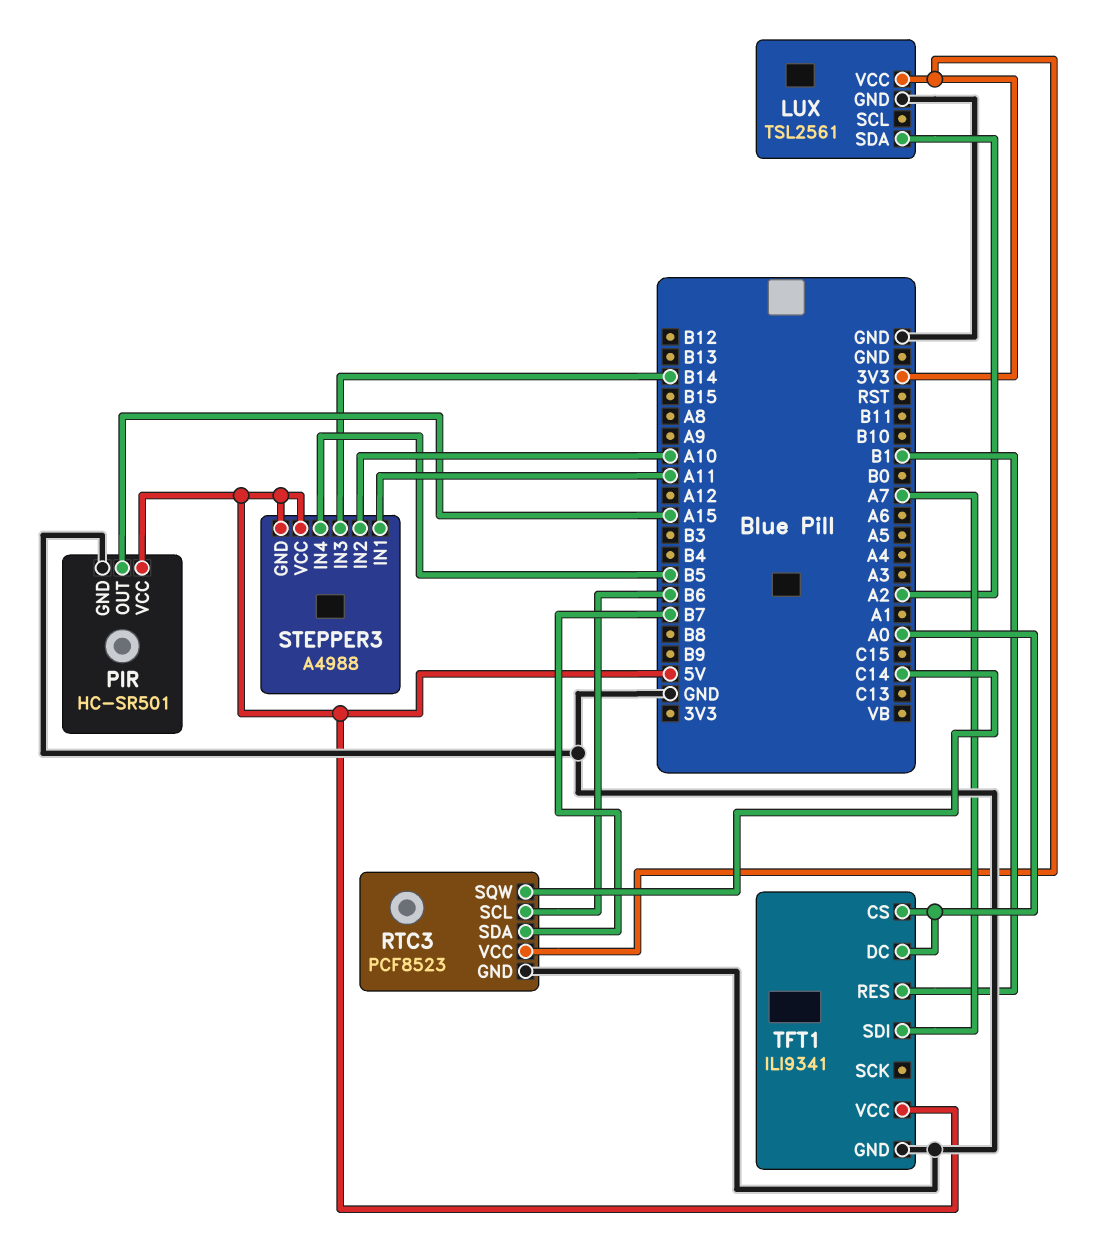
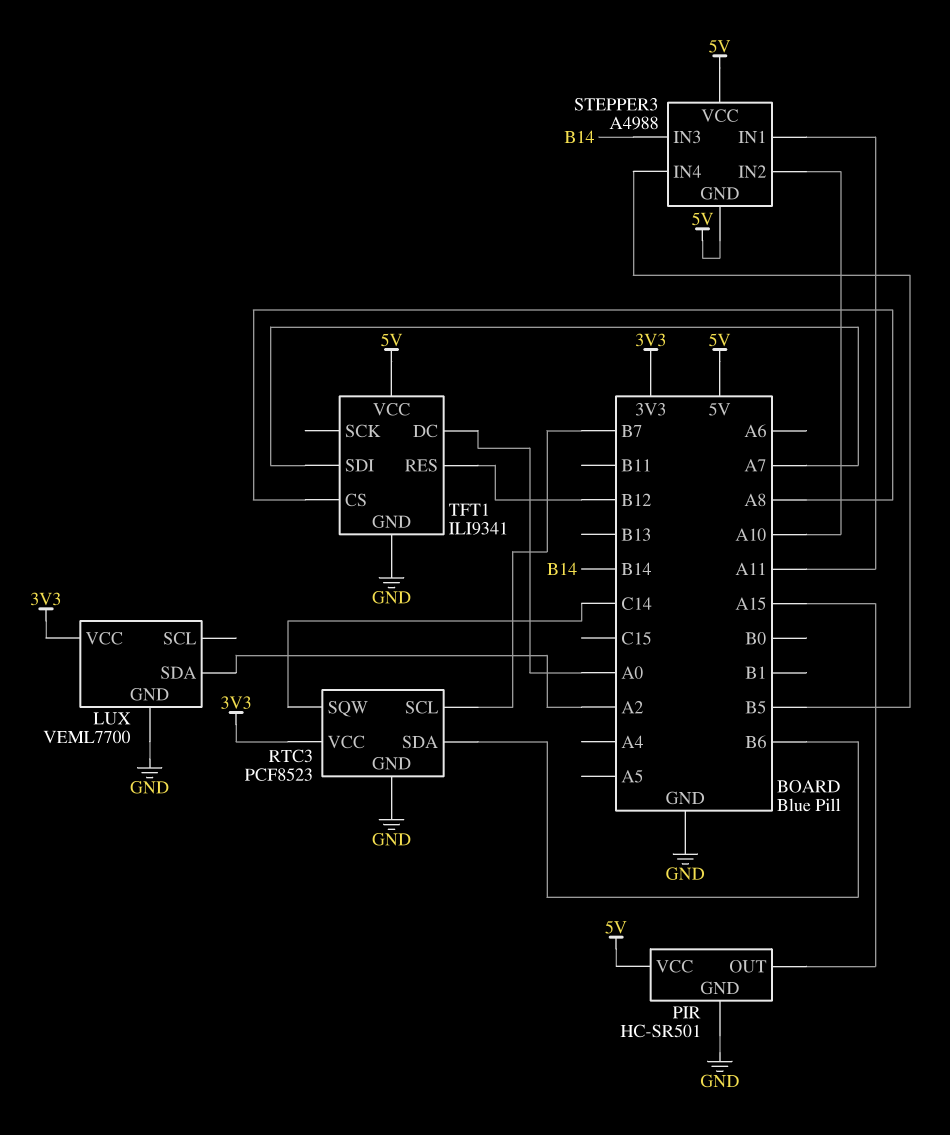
LUX: TSL2561 -> VEML7700
RTC3 pin SCL: B6 -> B7
RTC3 pin SDA: B7 -> B6
TFT1 pin CS: A0 -> A8
TFT1 pin RES: B1 -> B12

